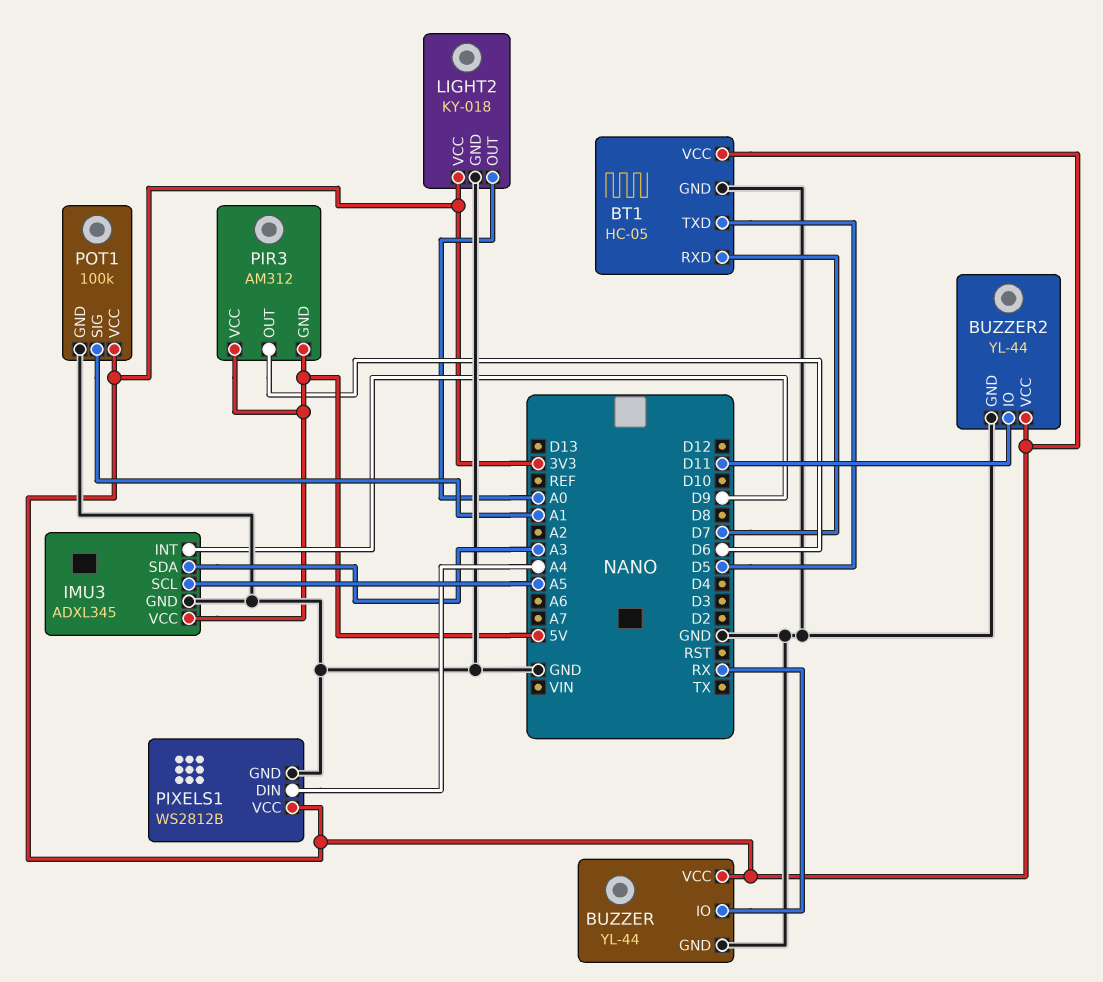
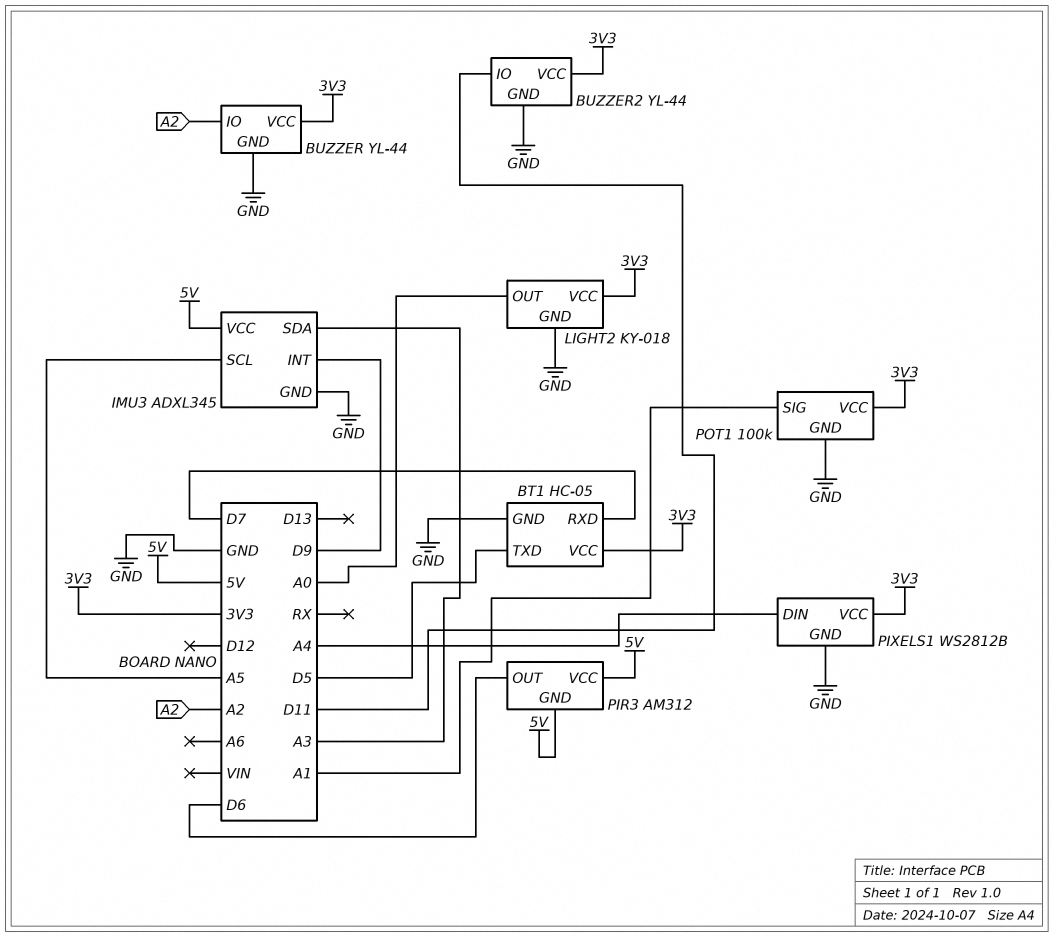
BUZZER pin IO: RX -> A2

